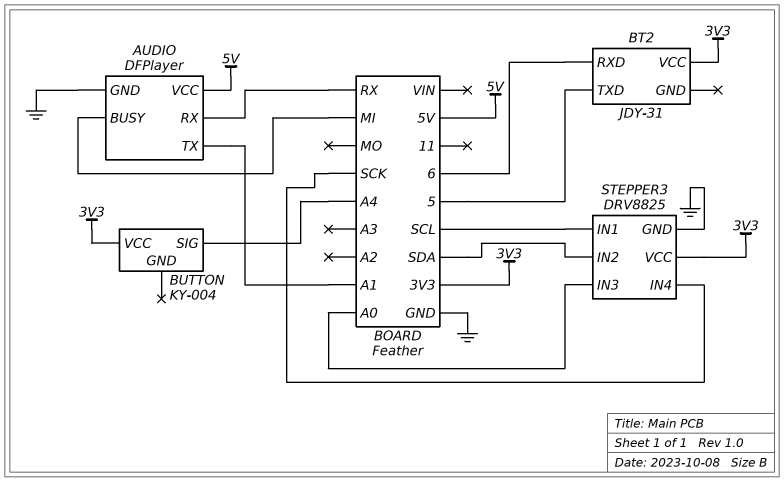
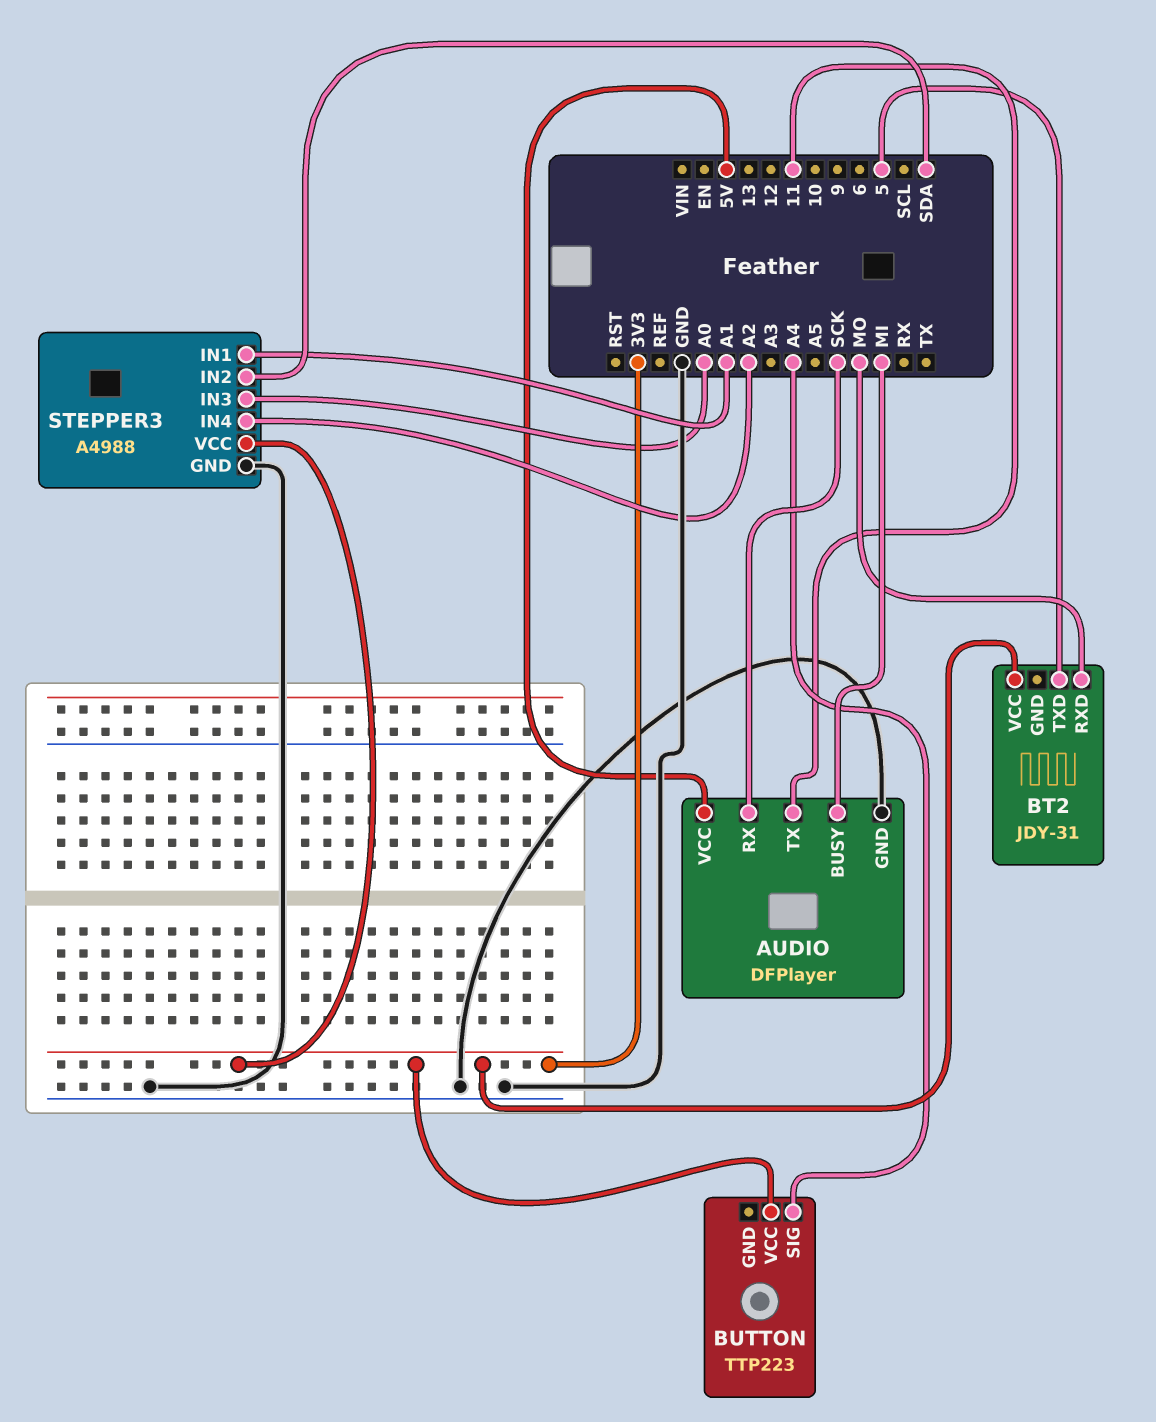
AUDIO pin RX: RX -> SCK
AUDIO pin TX: A1 -> 11
BT2 pin RXD: 6 -> MO
BUTTON: KY-004 -> TTP223
STEPPER3: DRV8825 -> A4988
STEPPER3 pin IN1: SCL -> A1
STEPPER3 pin IN4: SCK -> A2

